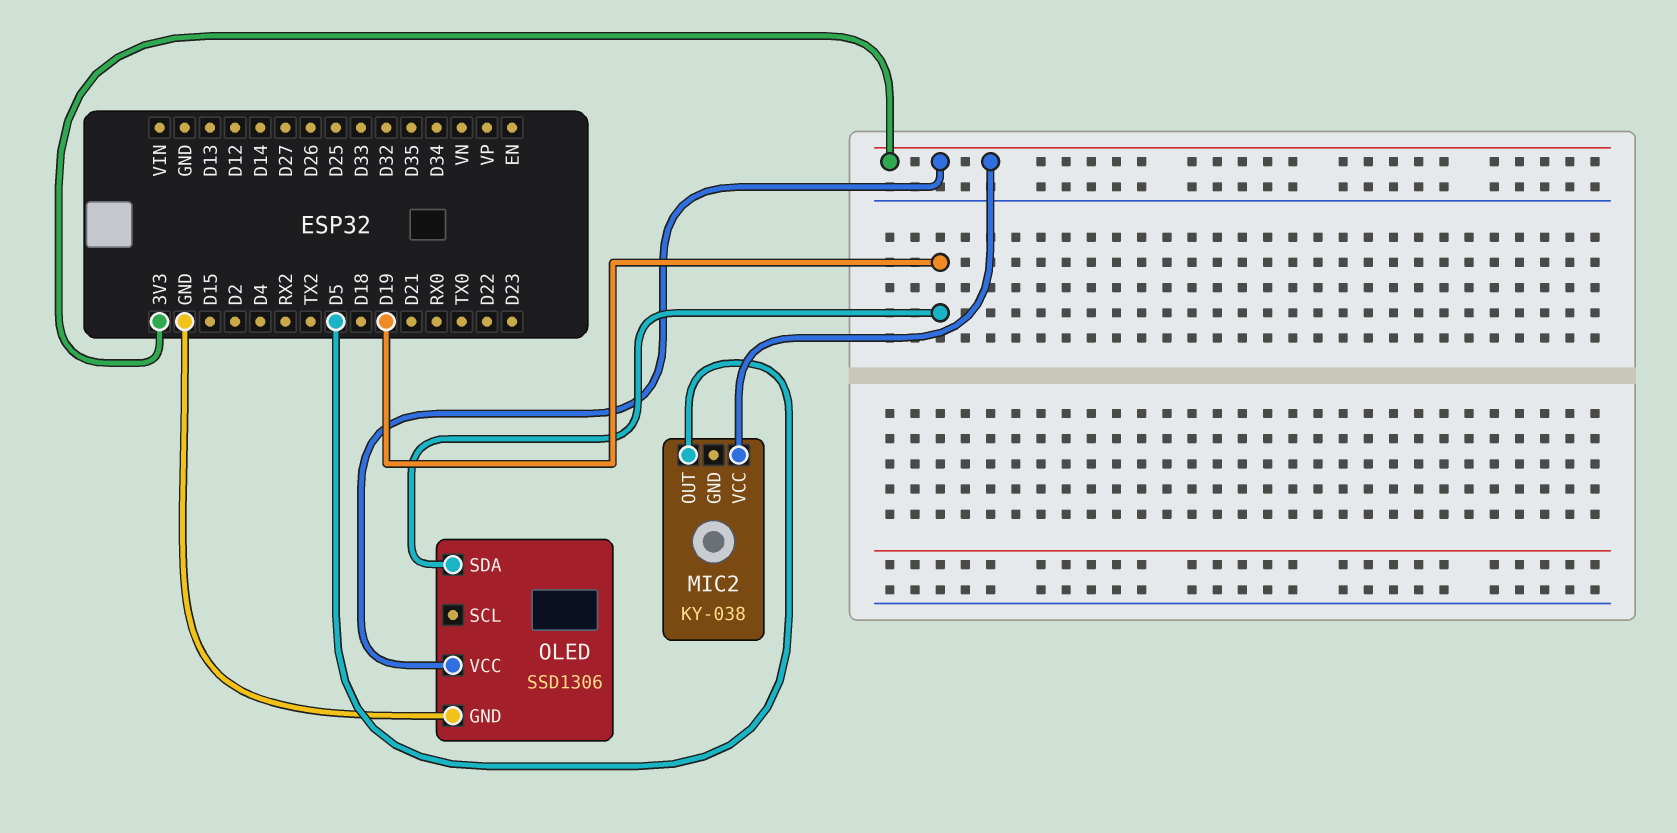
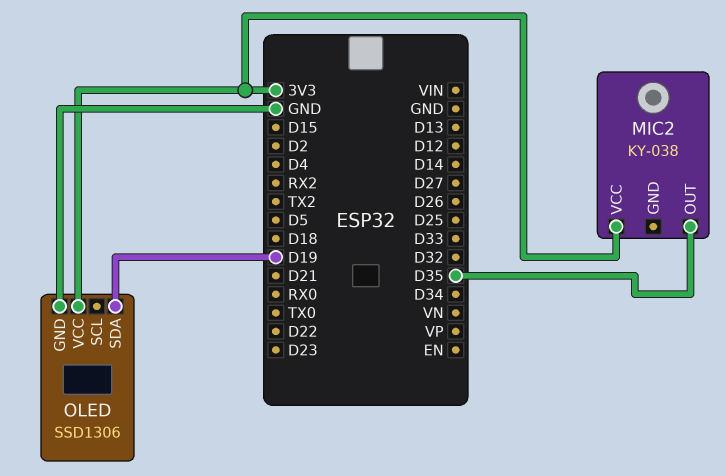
MIC2 pin OUT: D5 -> D35

